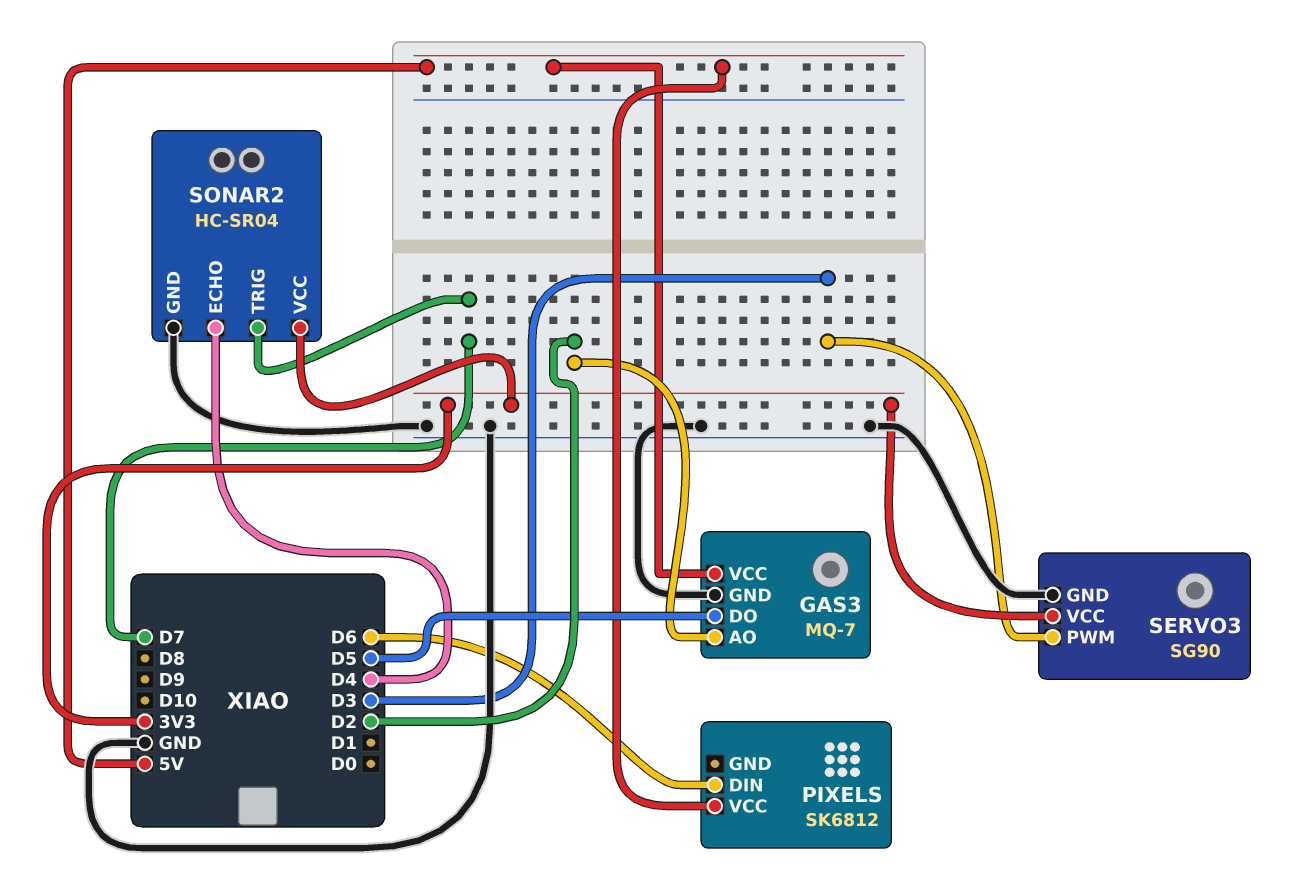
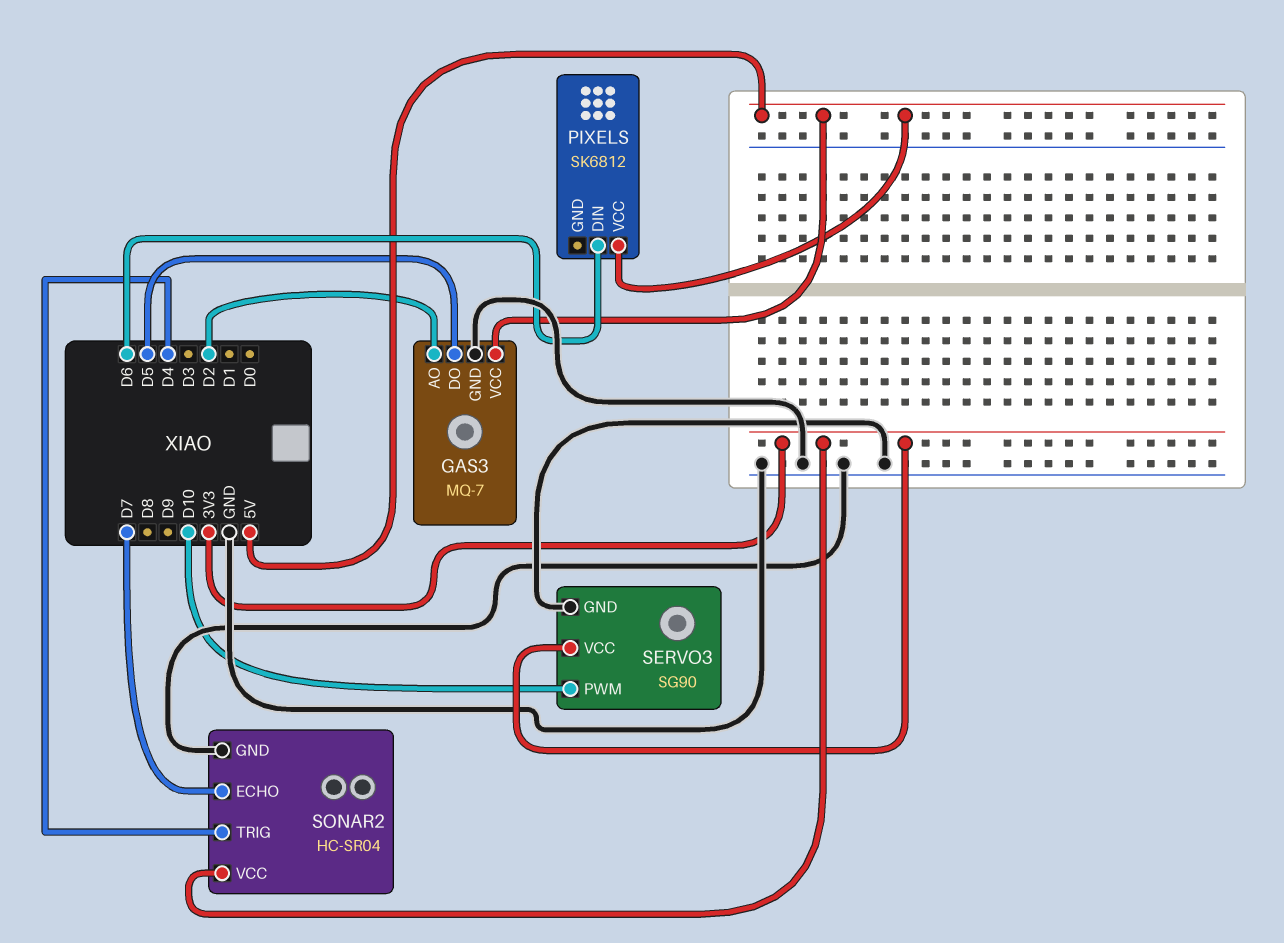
SERVO3 pin PWM: D3 -> D10
SONAR2 pin ECHO: D4 -> D7
SONAR2 pin TRIG: D7 -> D4

